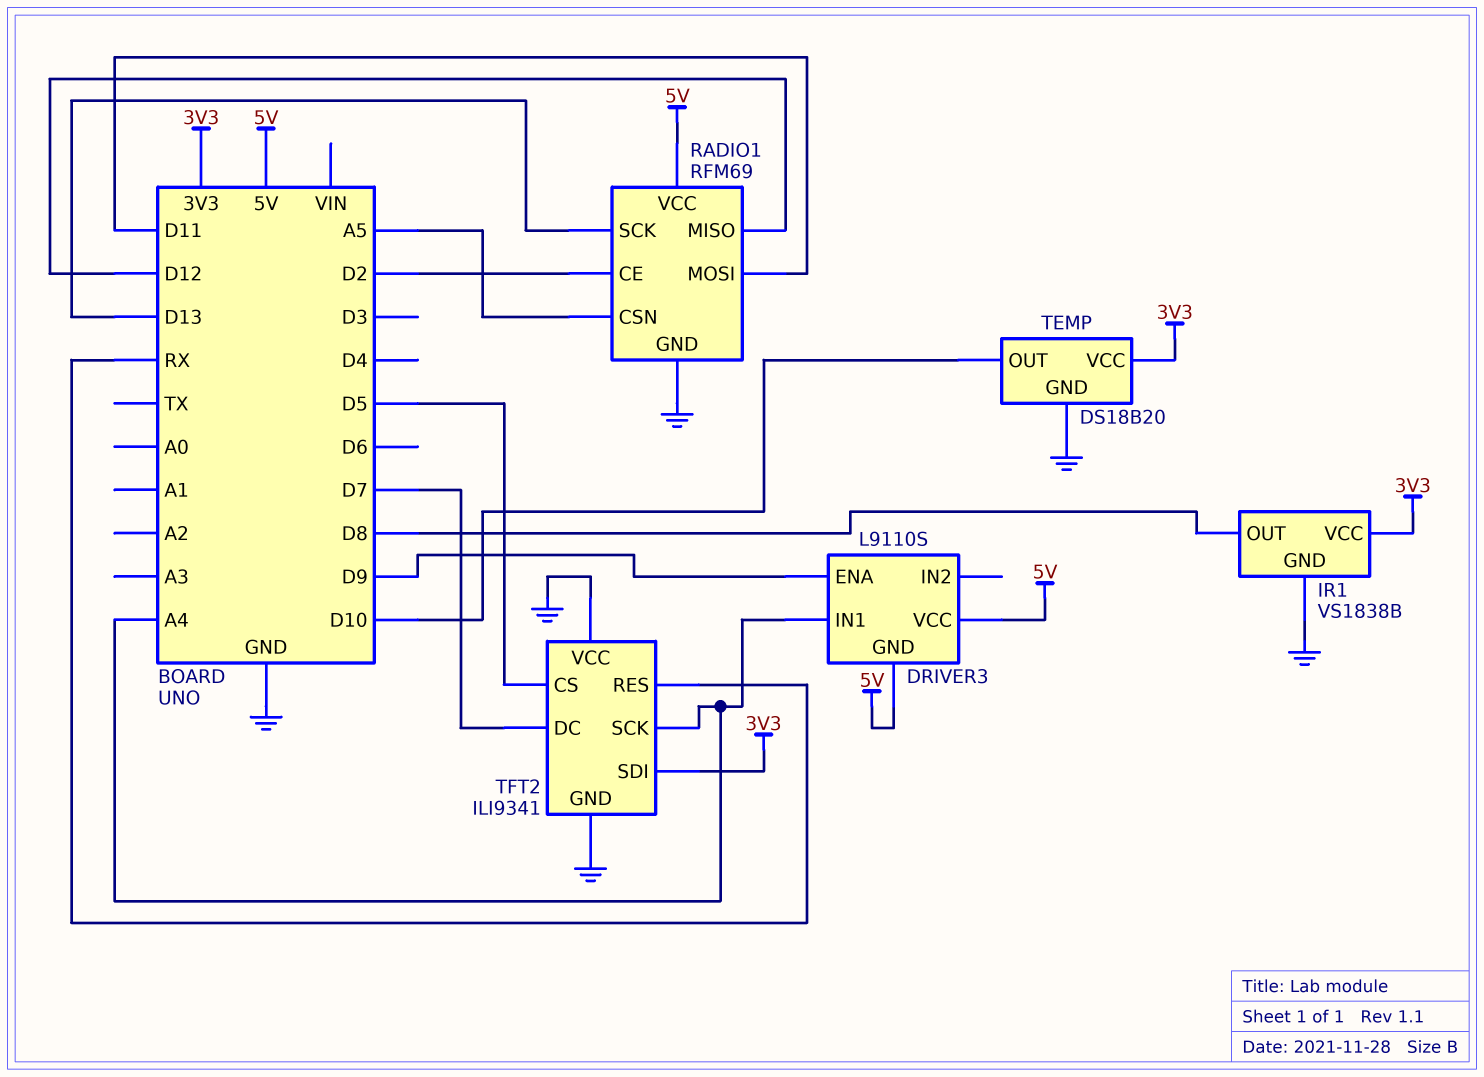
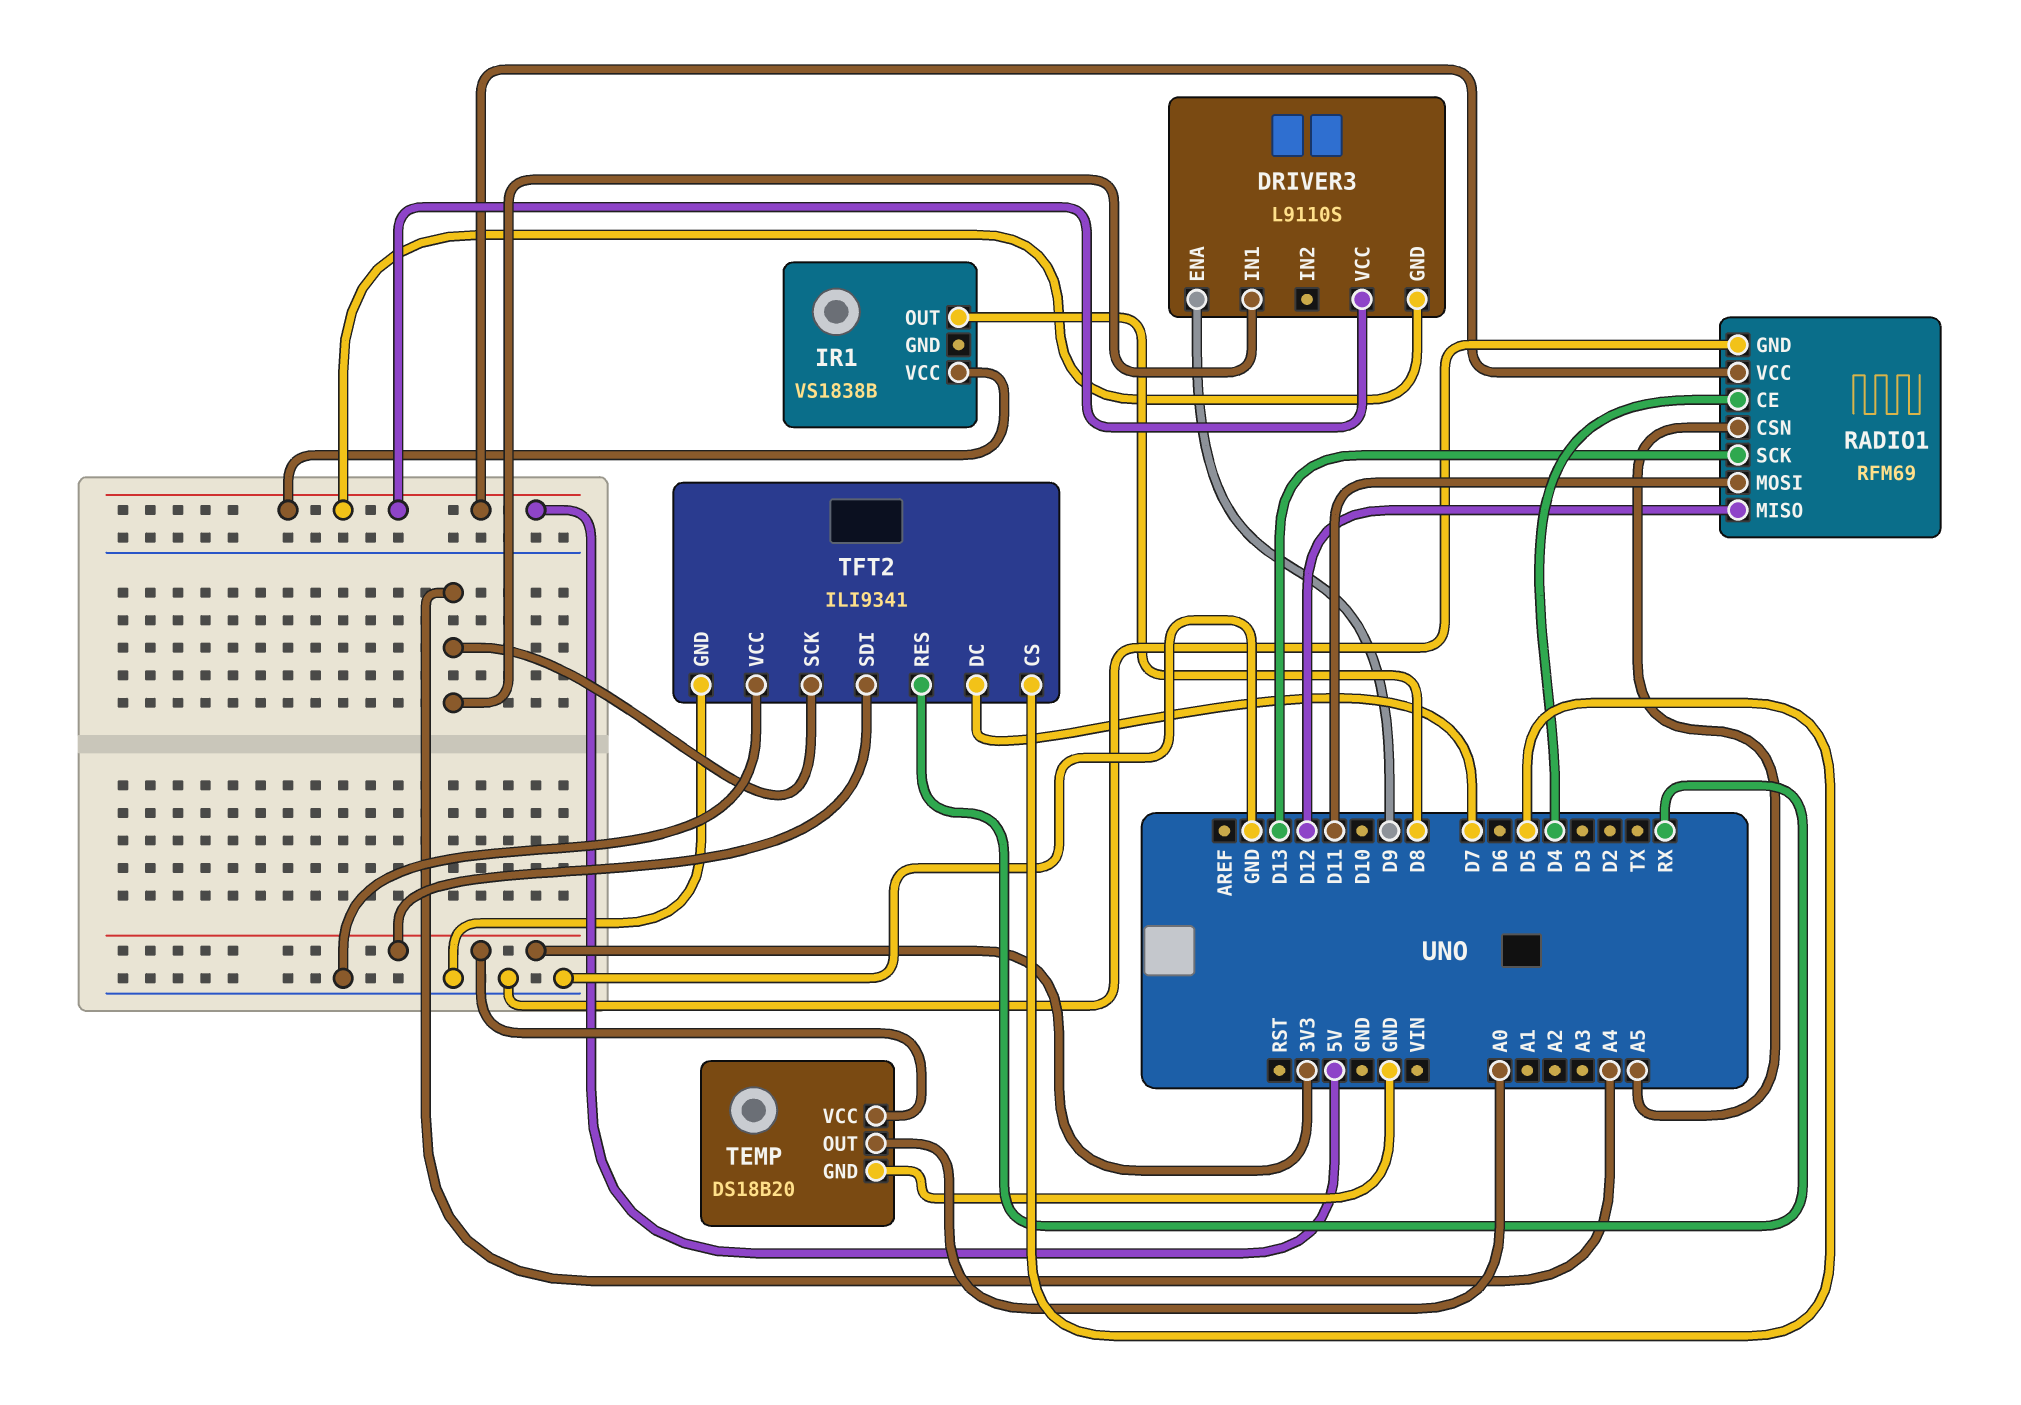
IR1 pin GND: GND -> none
IR1 pin VCC: 3V3 -> 5V
RADIO1 pin CE: D2 -> D4
TEMP pin OUT: D10 -> A0

